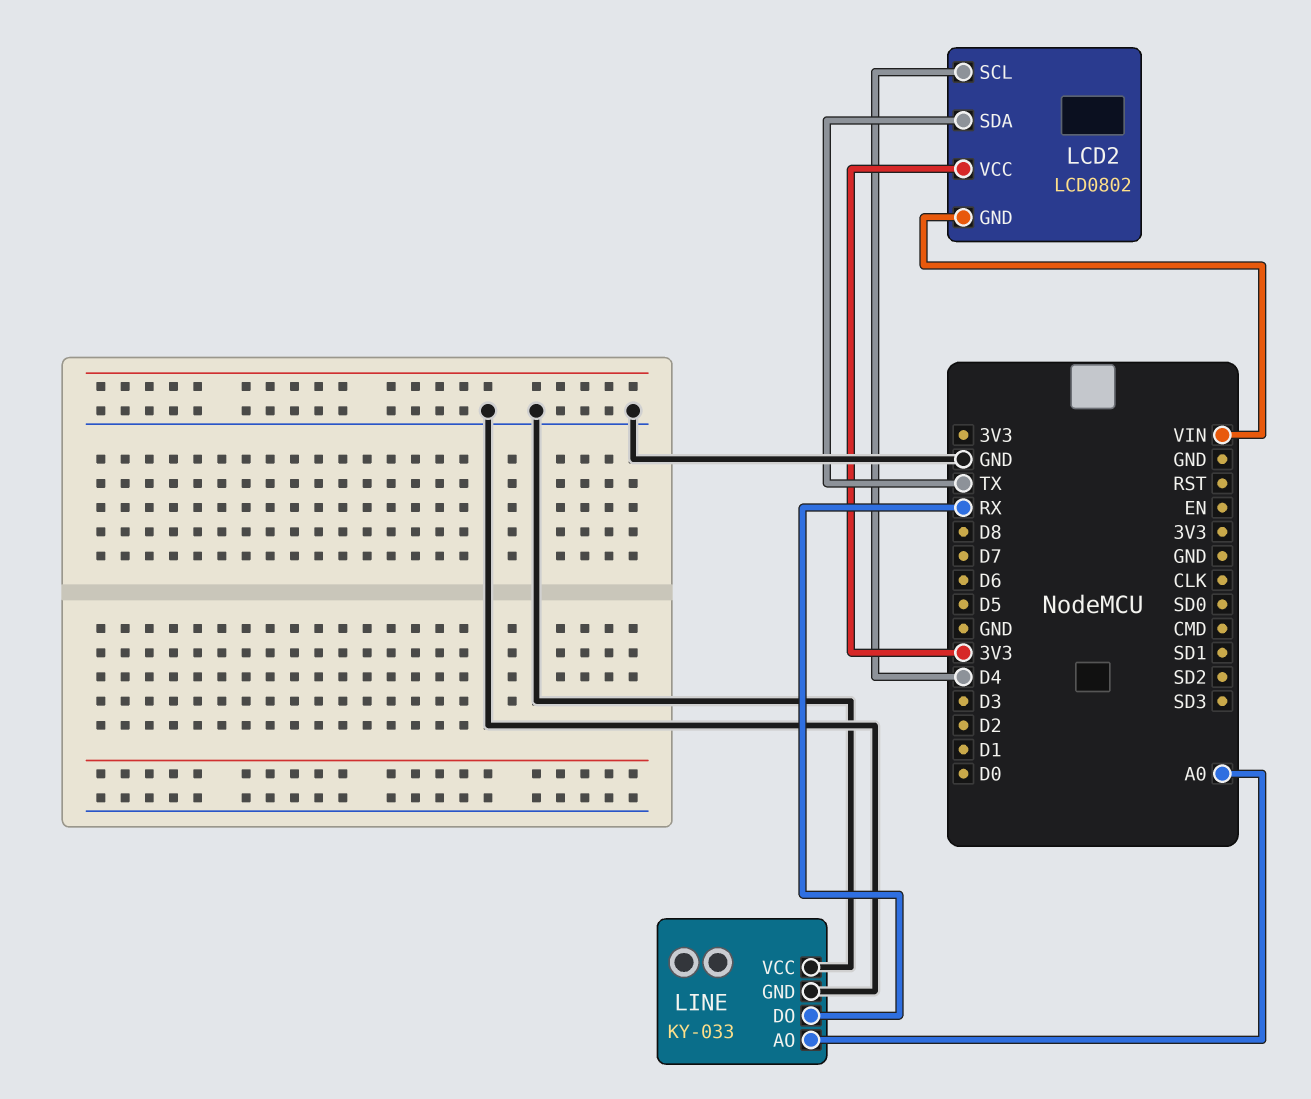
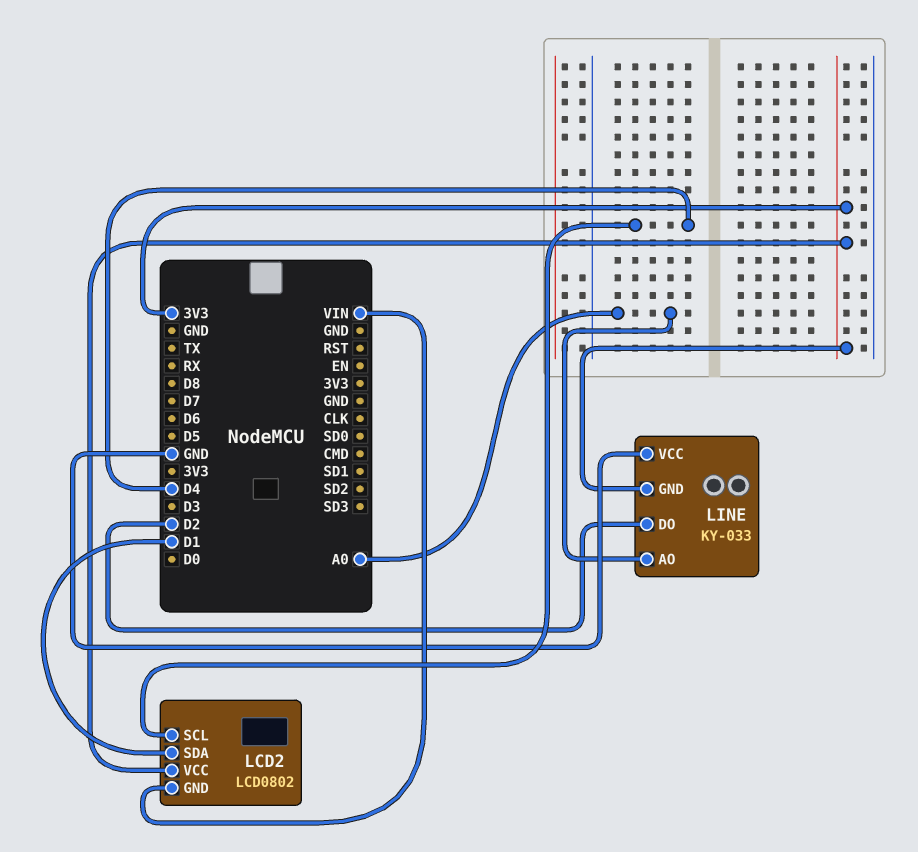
LCD2 pin SDA: TX -> D1
LINE pin DO: RX -> D2
LINE pin GND: GND -> 3V3

